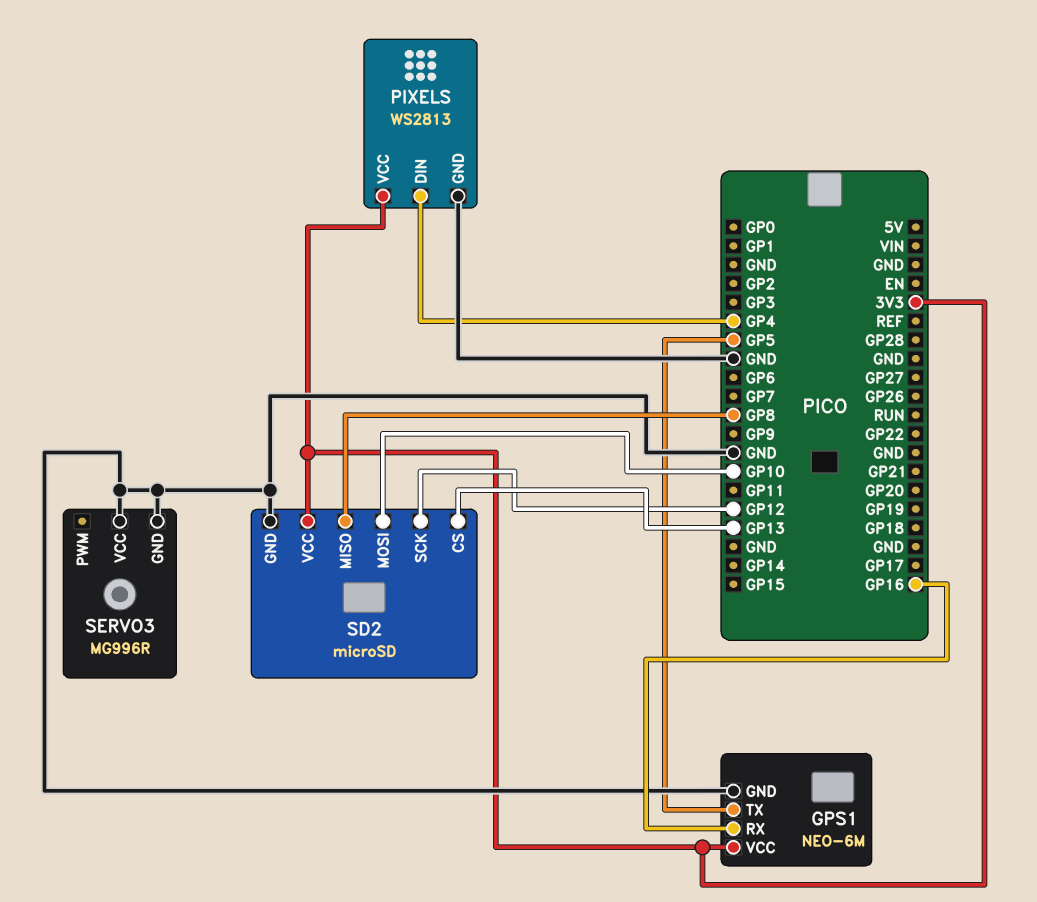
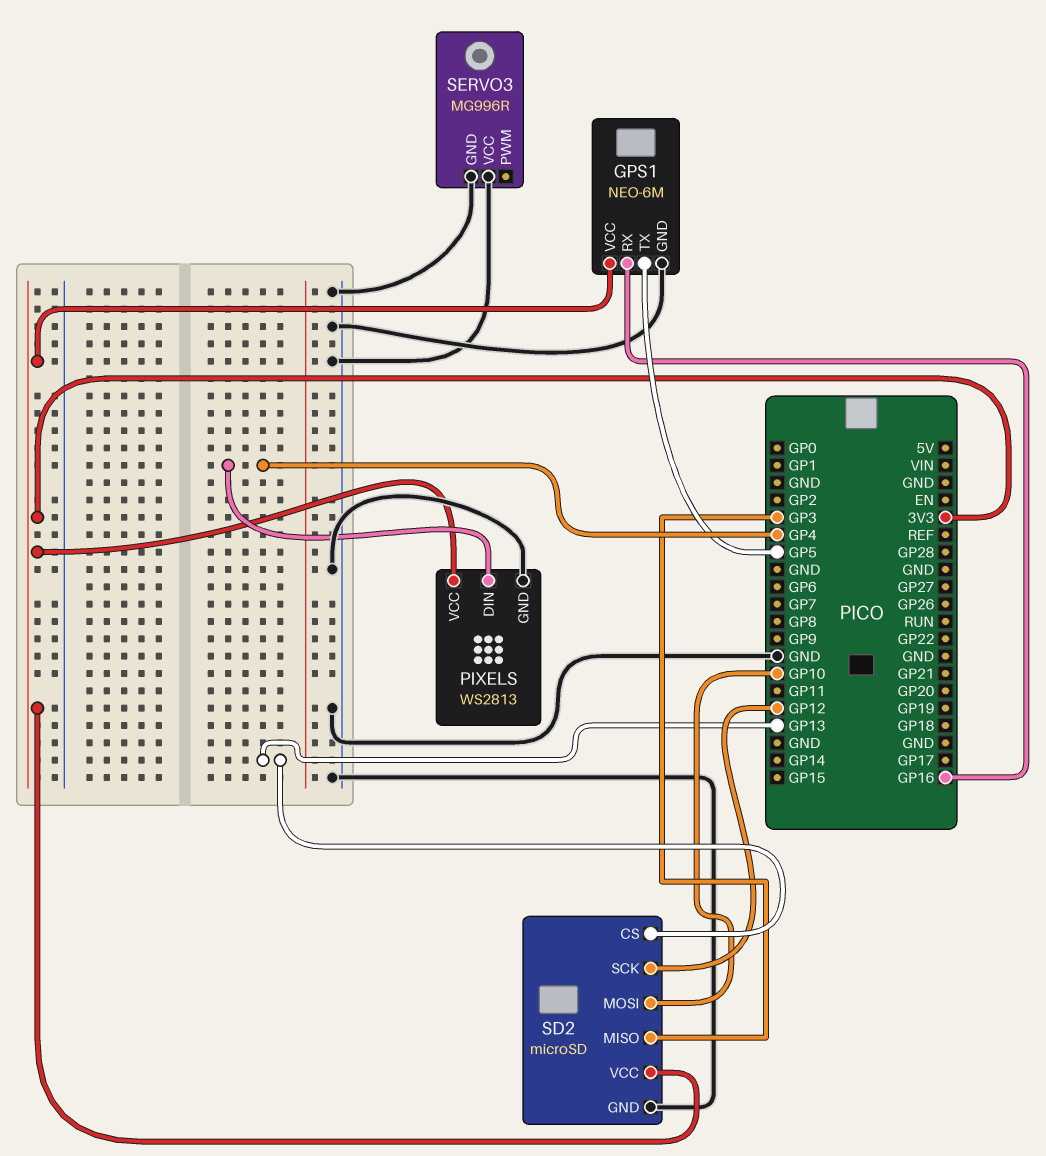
SD2 pin MISO: GP8 -> GP3

